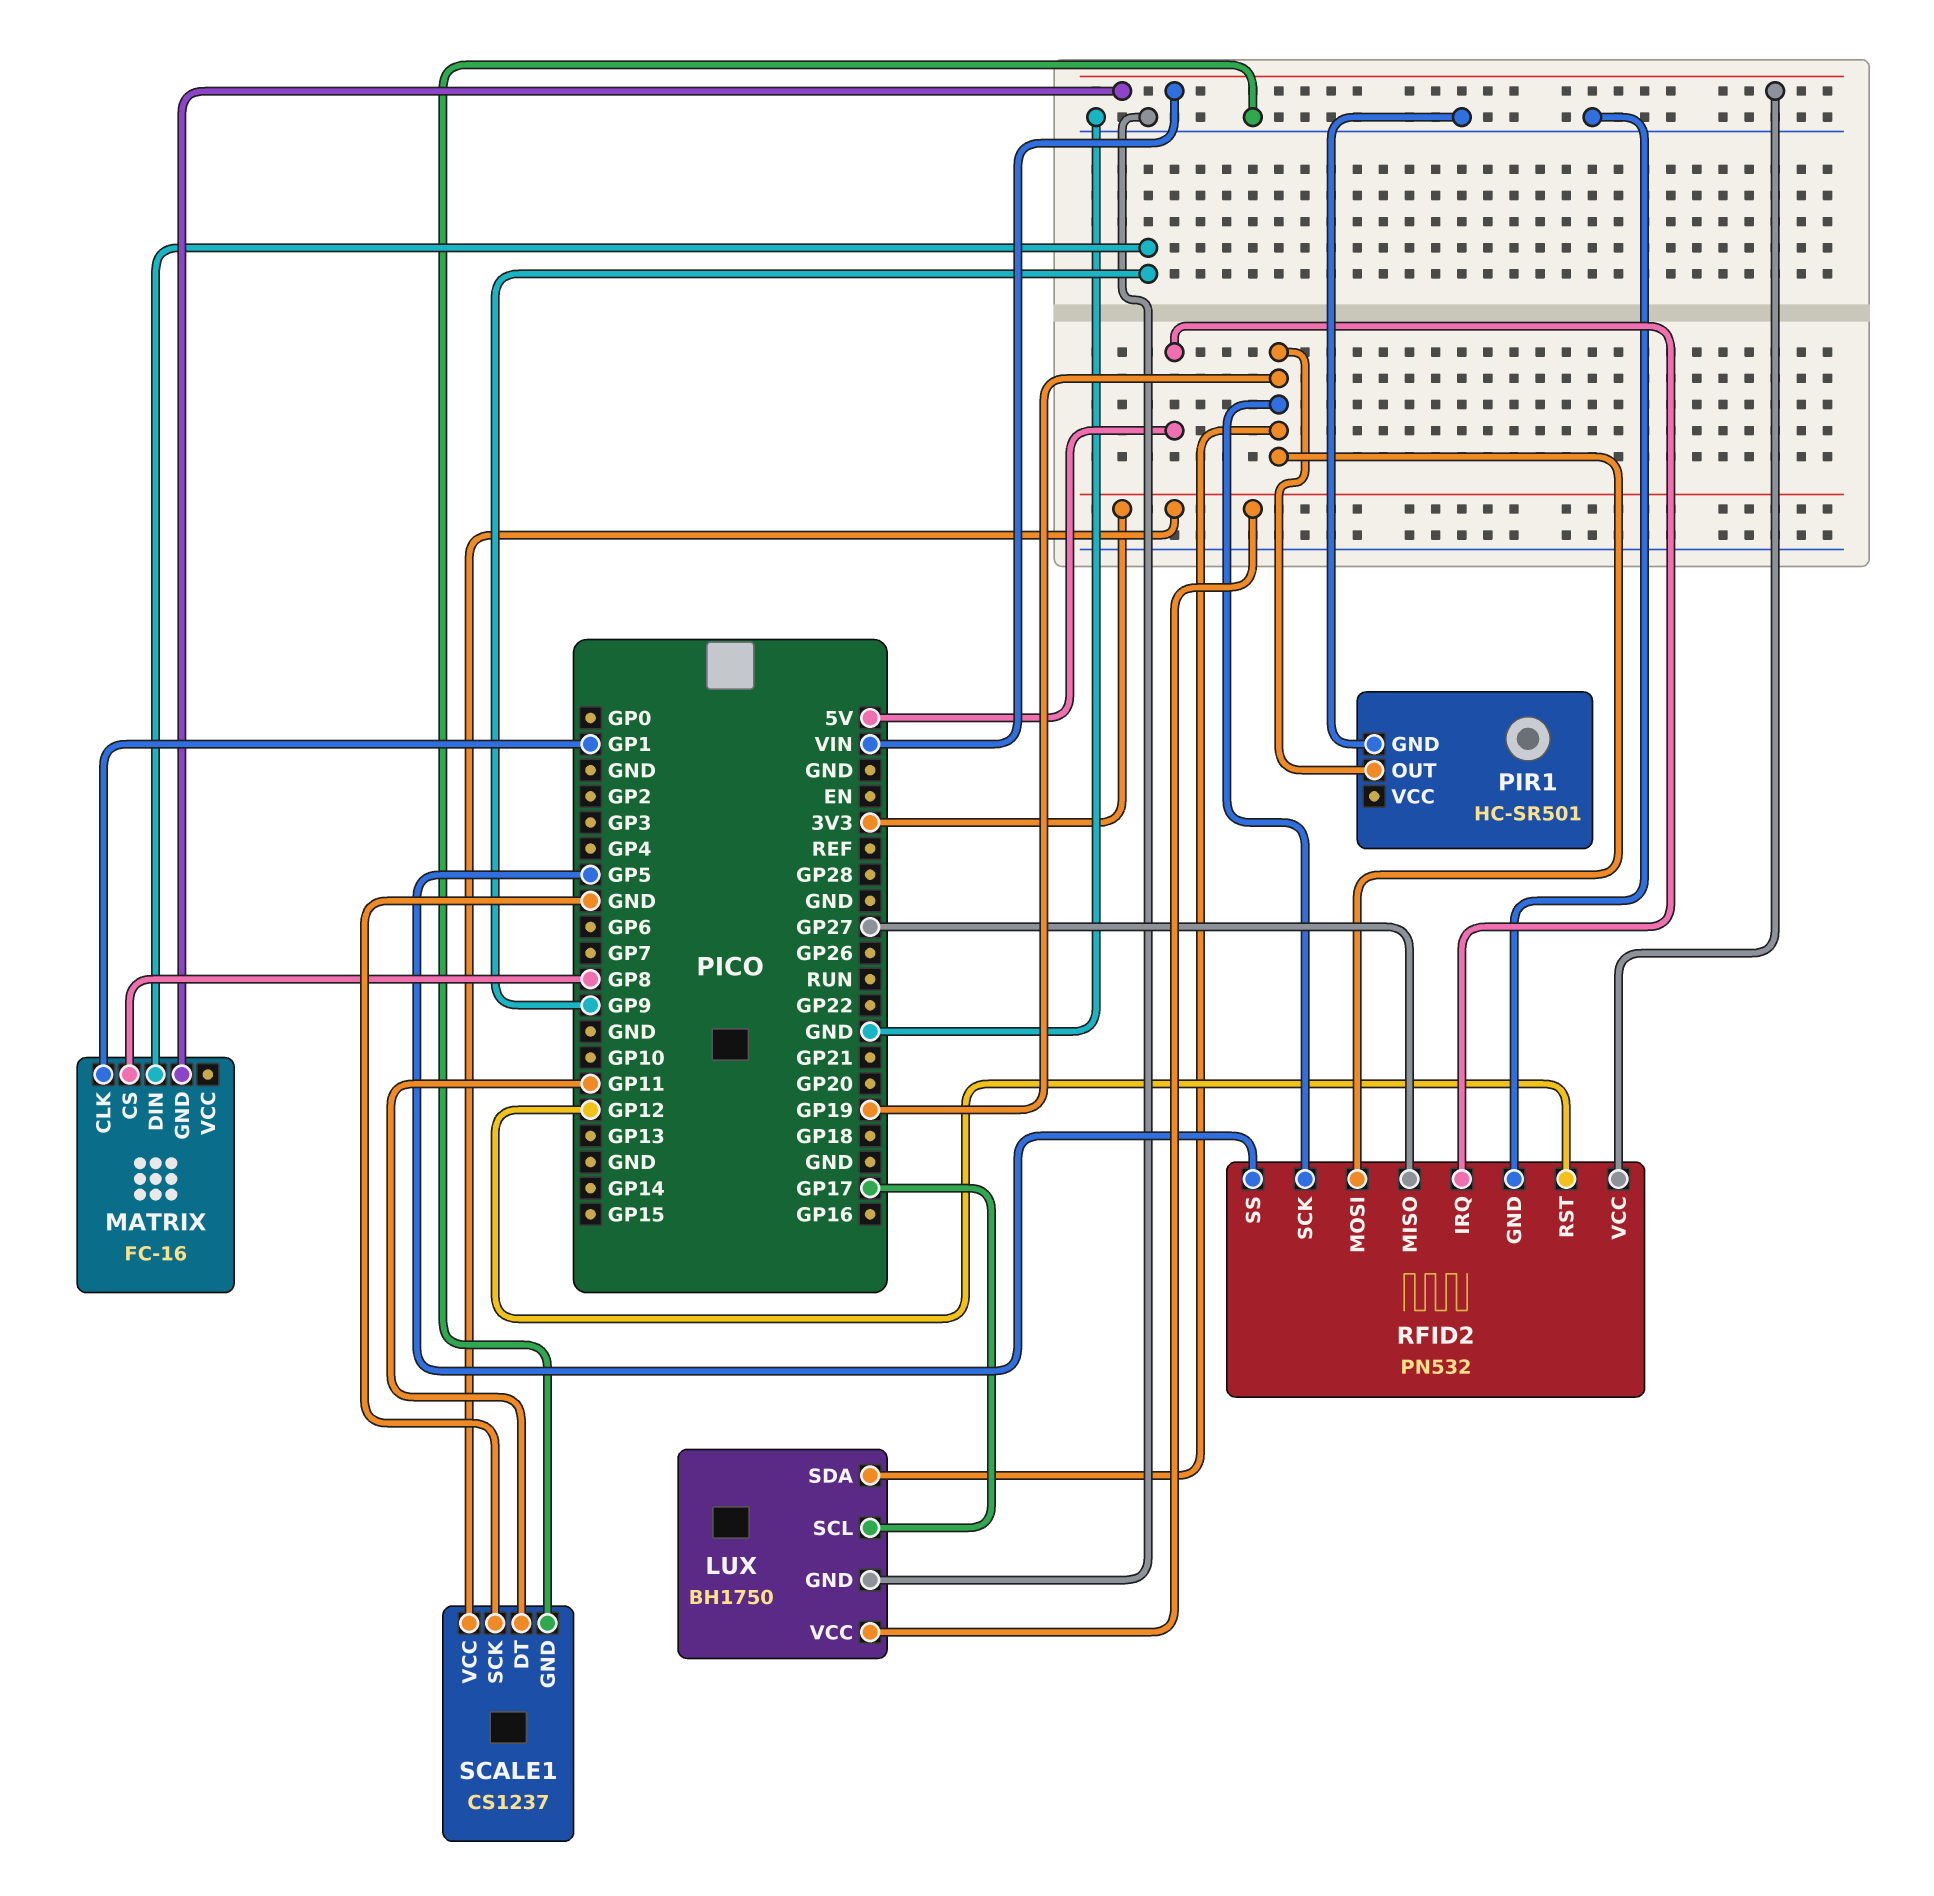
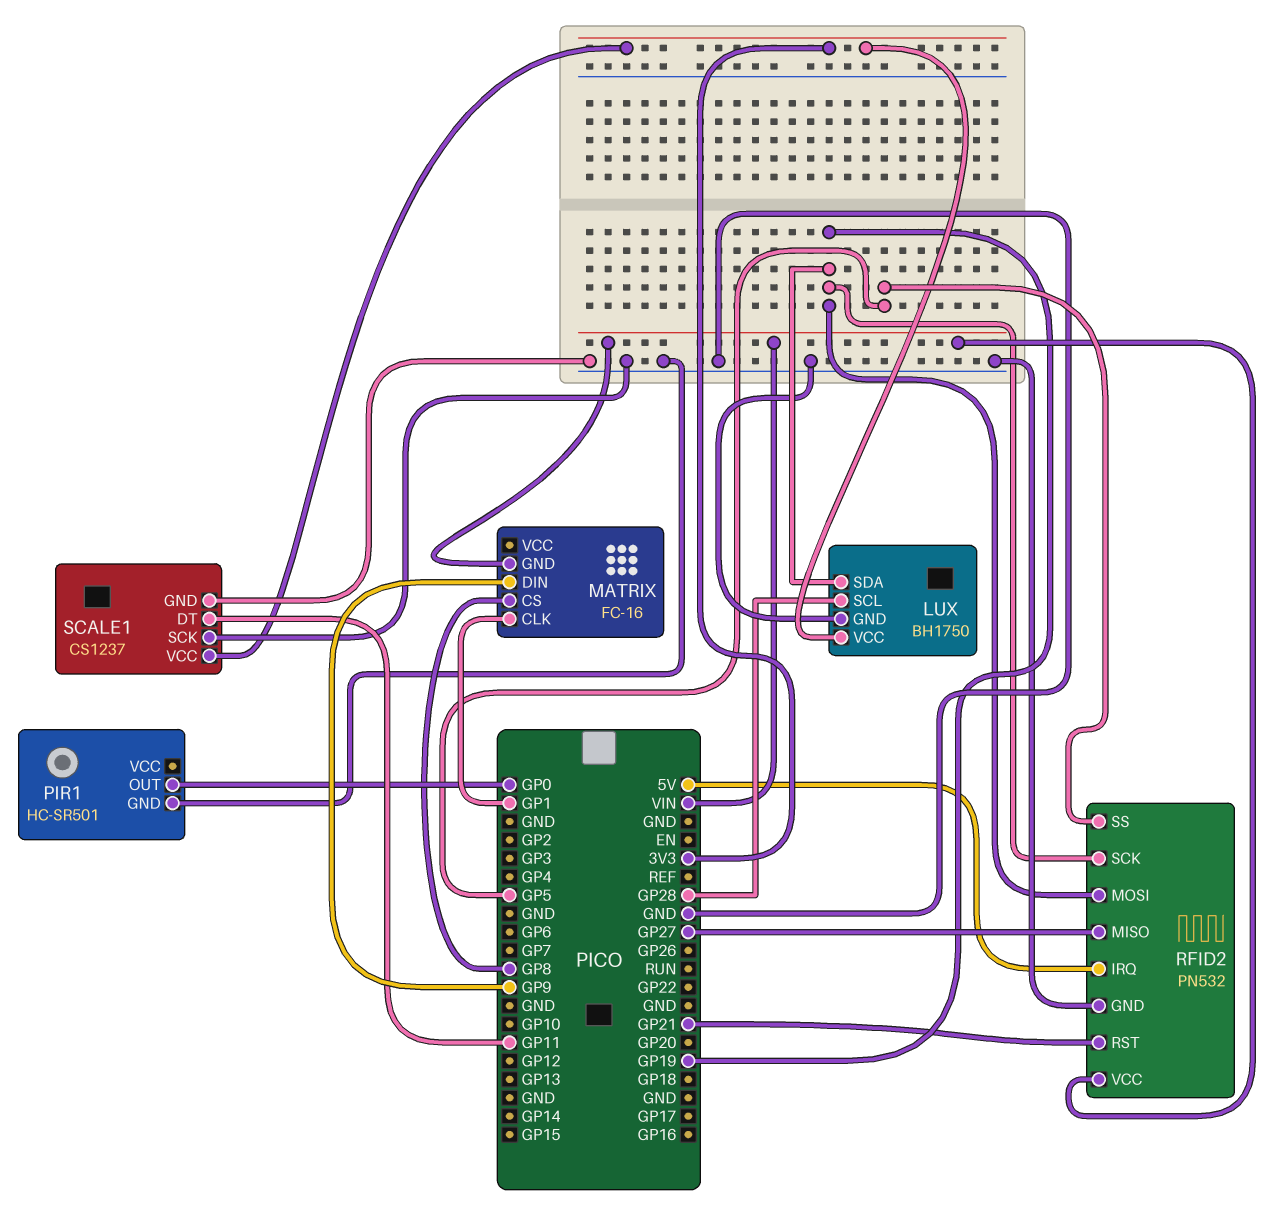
LUX pin SCL: GP17 -> GP28
PIR1 pin OUT: GP19 -> GP0
RFID2 pin RST: GP12 -> GP21

